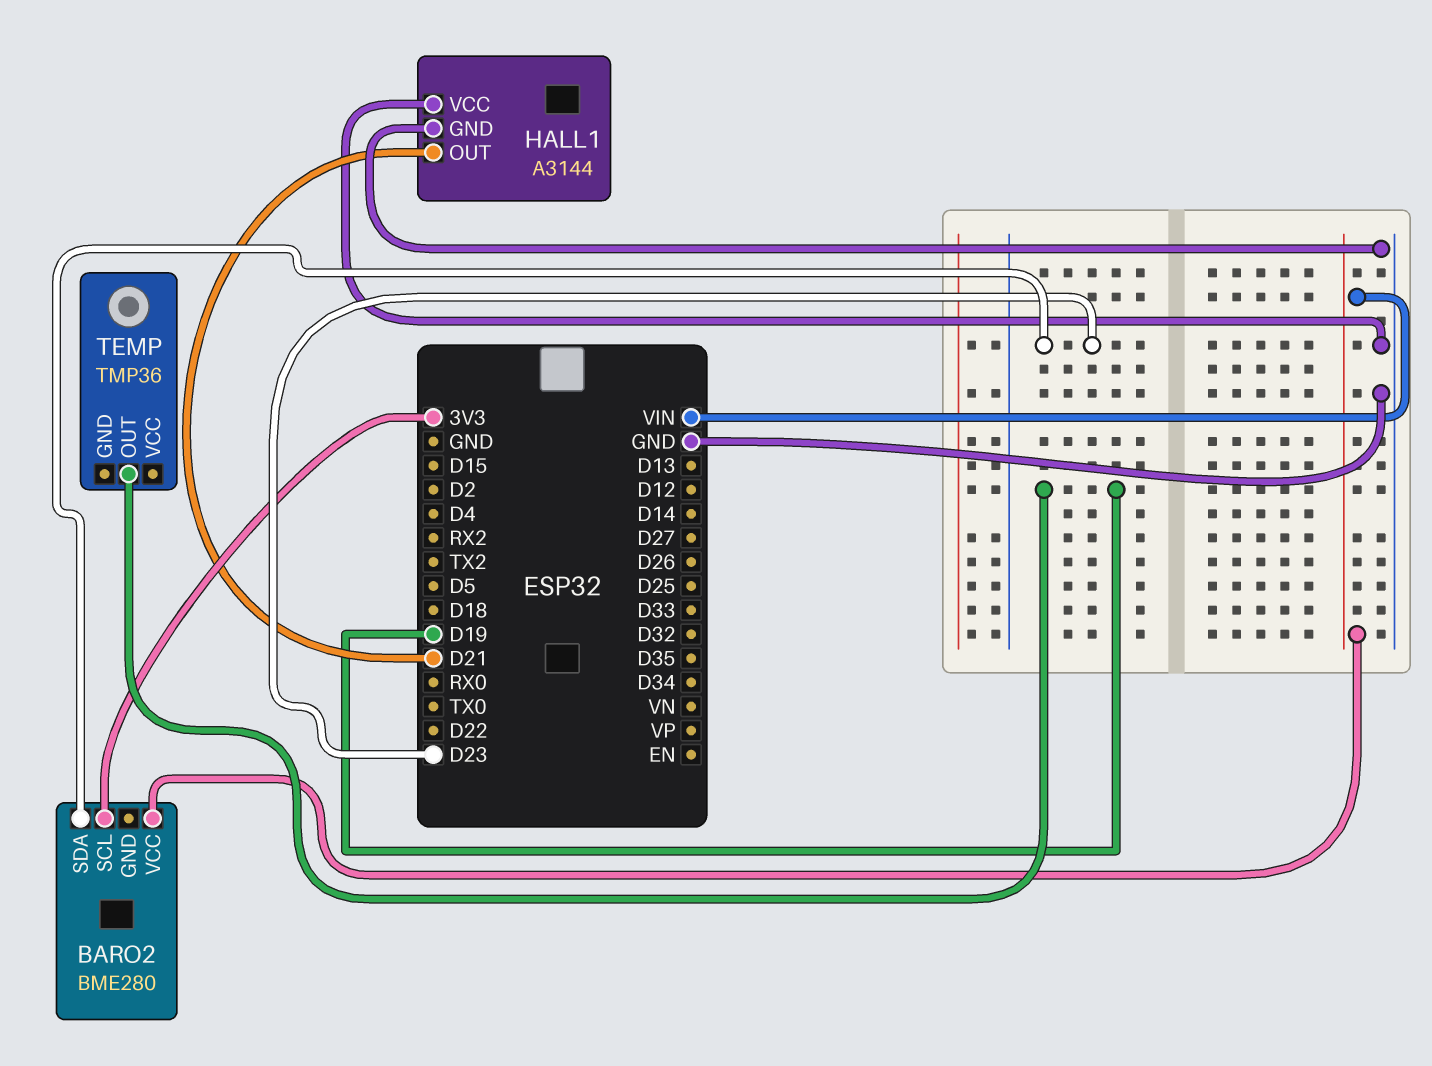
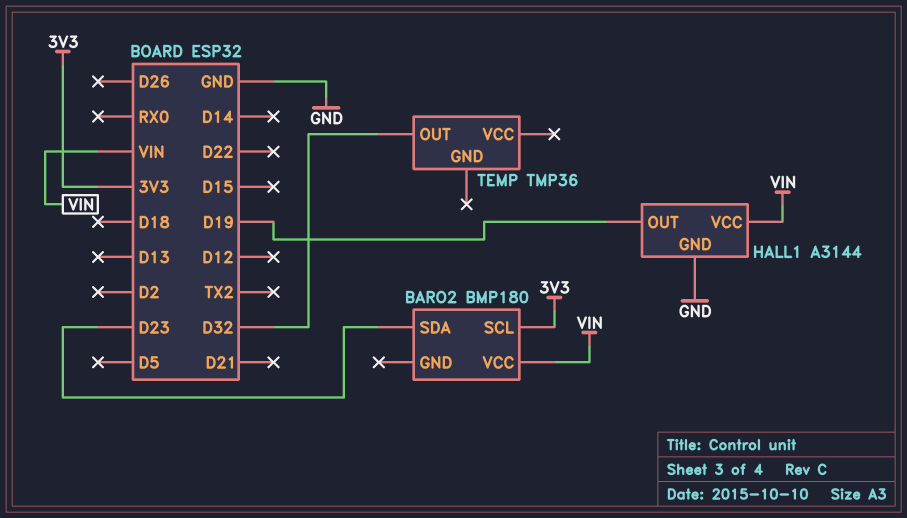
BARO2: BME280 -> BMP180
HALL1 pin OUT: D21 -> D19
HALL1 pin VCC: GND -> VIN
TEMP pin OUT: D19 -> D32

